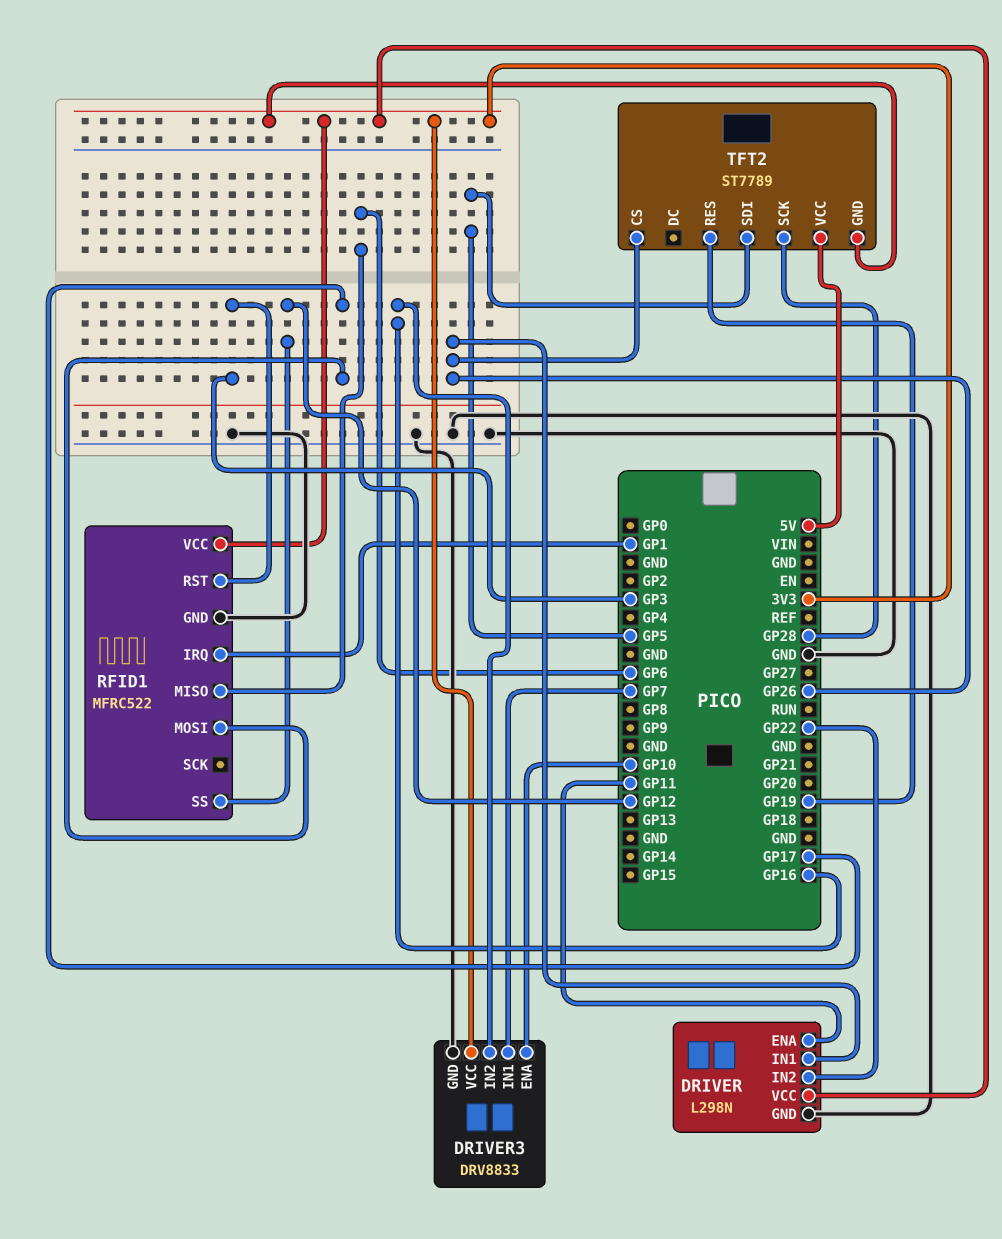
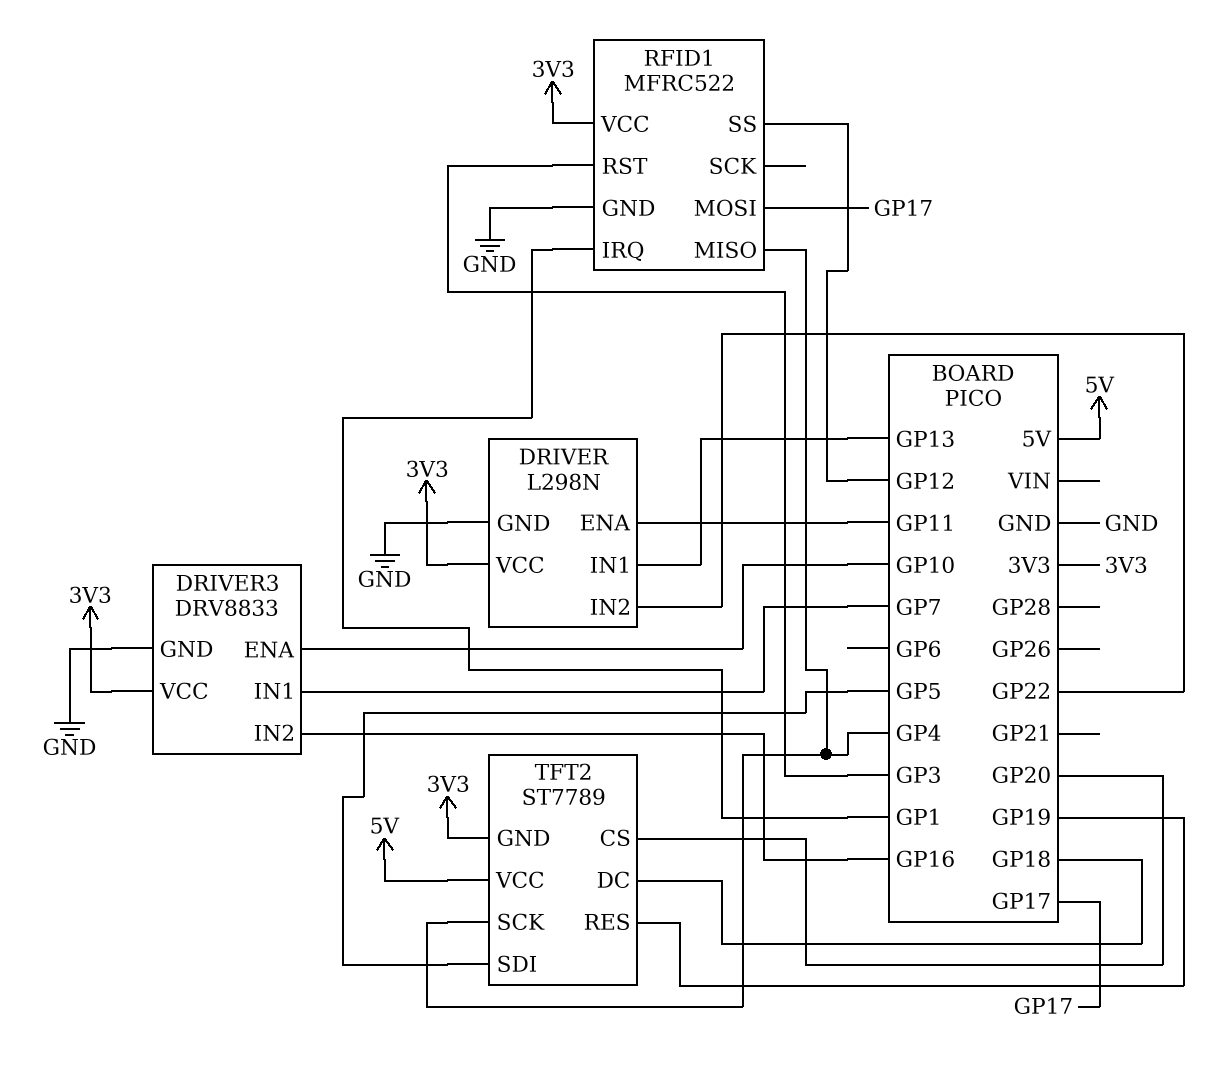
DRIVER pin IN1: GP26 -> GP13
RFID1 pin MISO: GP6 -> GP4
TFT2 pin CS: GP26 -> GP20
TFT2 pin DC: none -> GP18
TFT2 pin SCK: GP28 -> GP4

